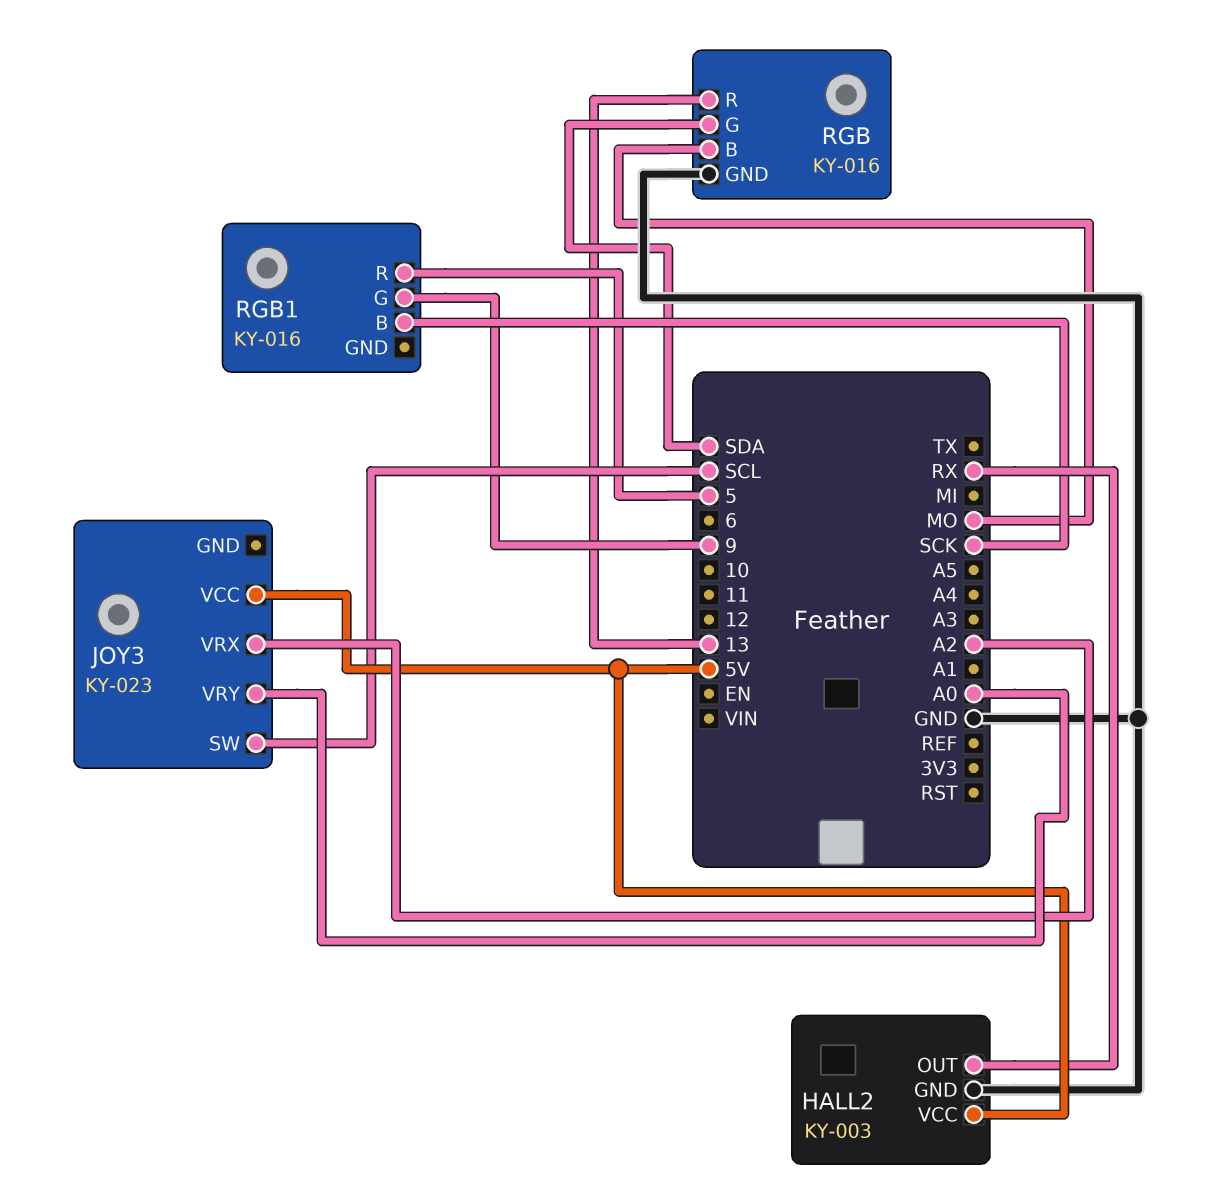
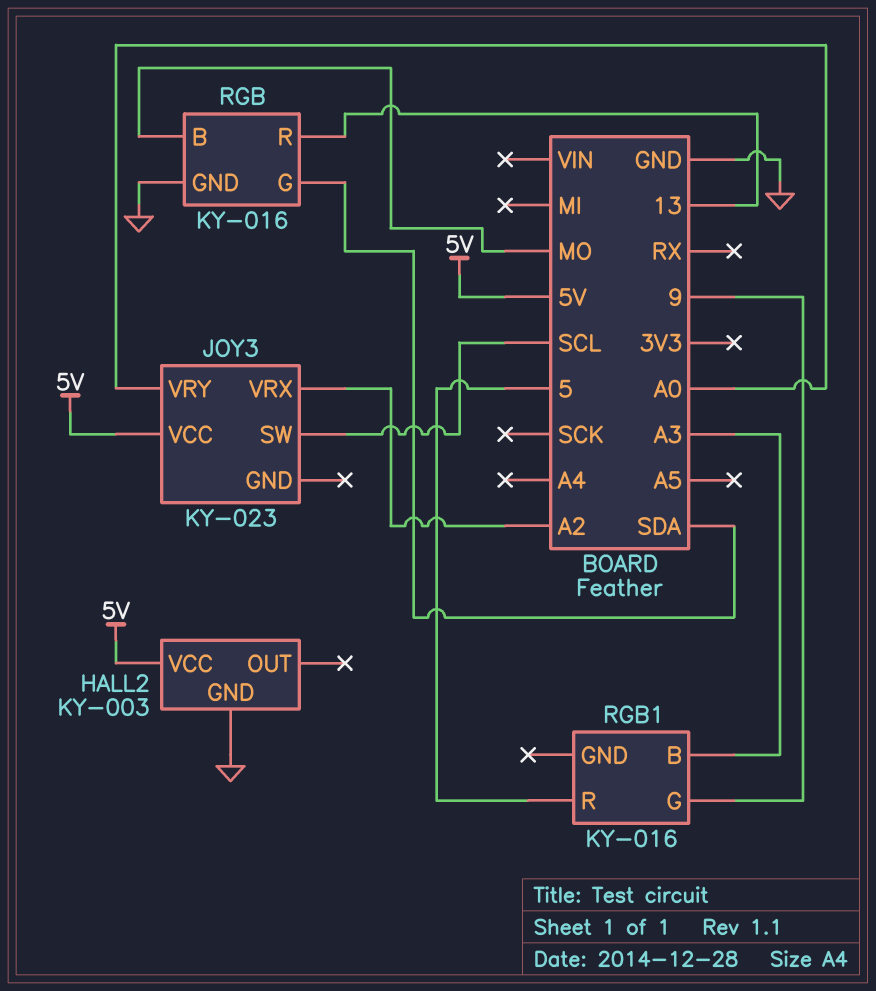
HALL2 pin OUT: RX -> none
RGB1 pin B: SCK -> A3

